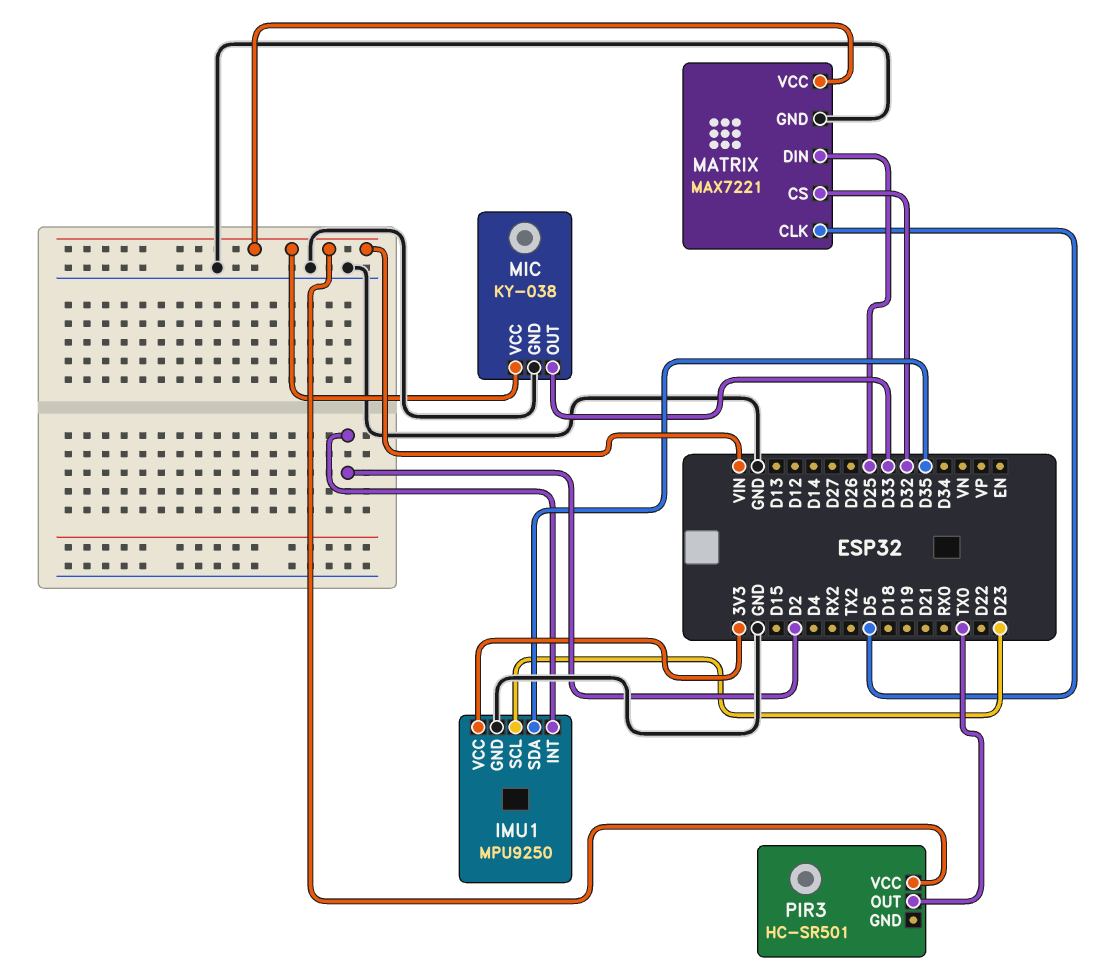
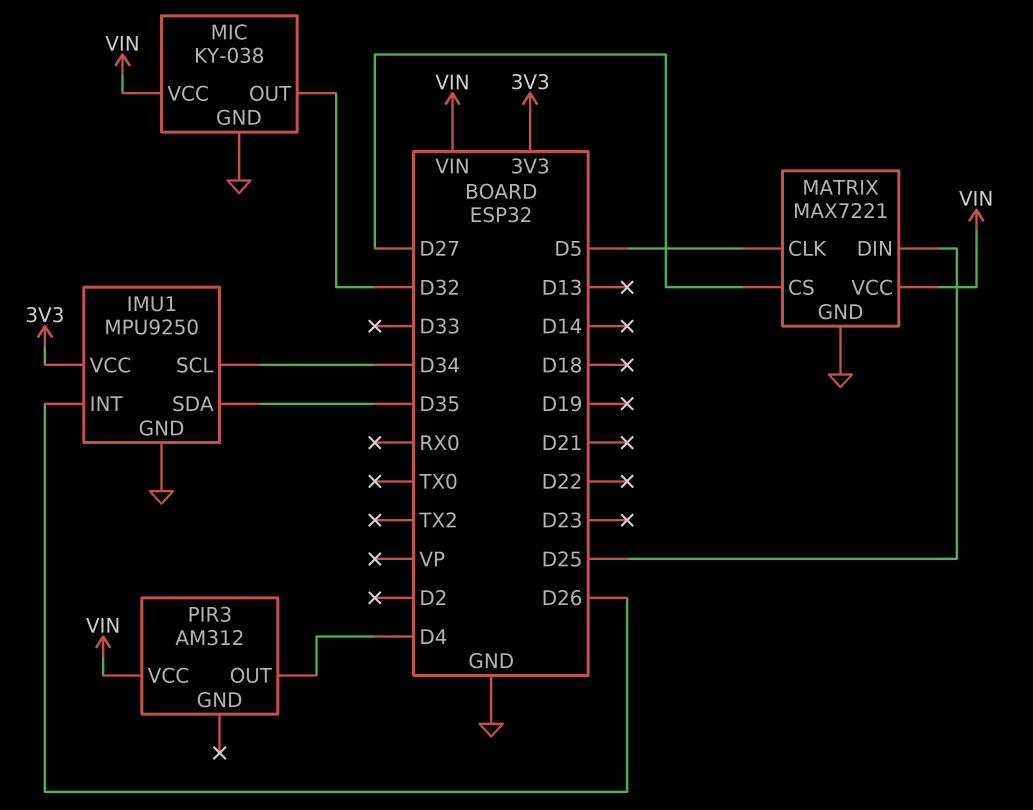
IMU1 pin INT: D2 -> D26
IMU1 pin SCL: D23 -> D34
MATRIX pin CS: D32 -> D27
MIC pin OUT: D33 -> D32
PIR3: HC-SR501 -> AM312
PIR3 pin OUT: TX0 -> D4

